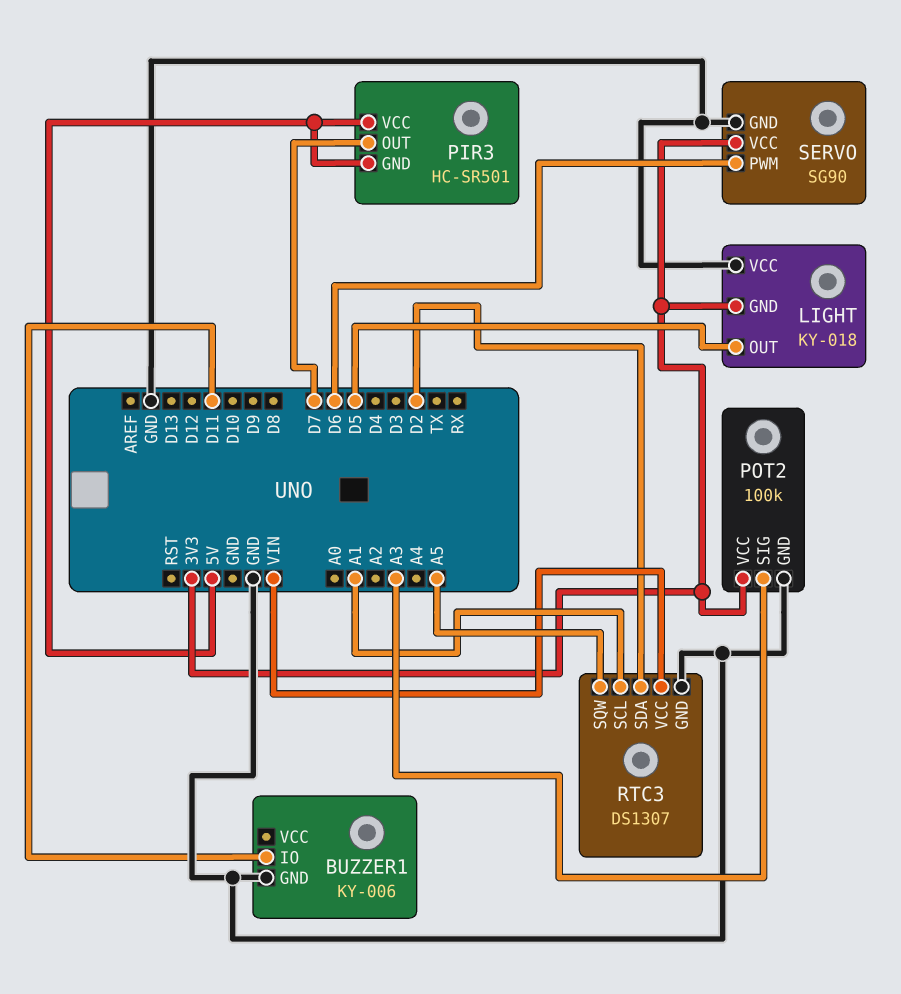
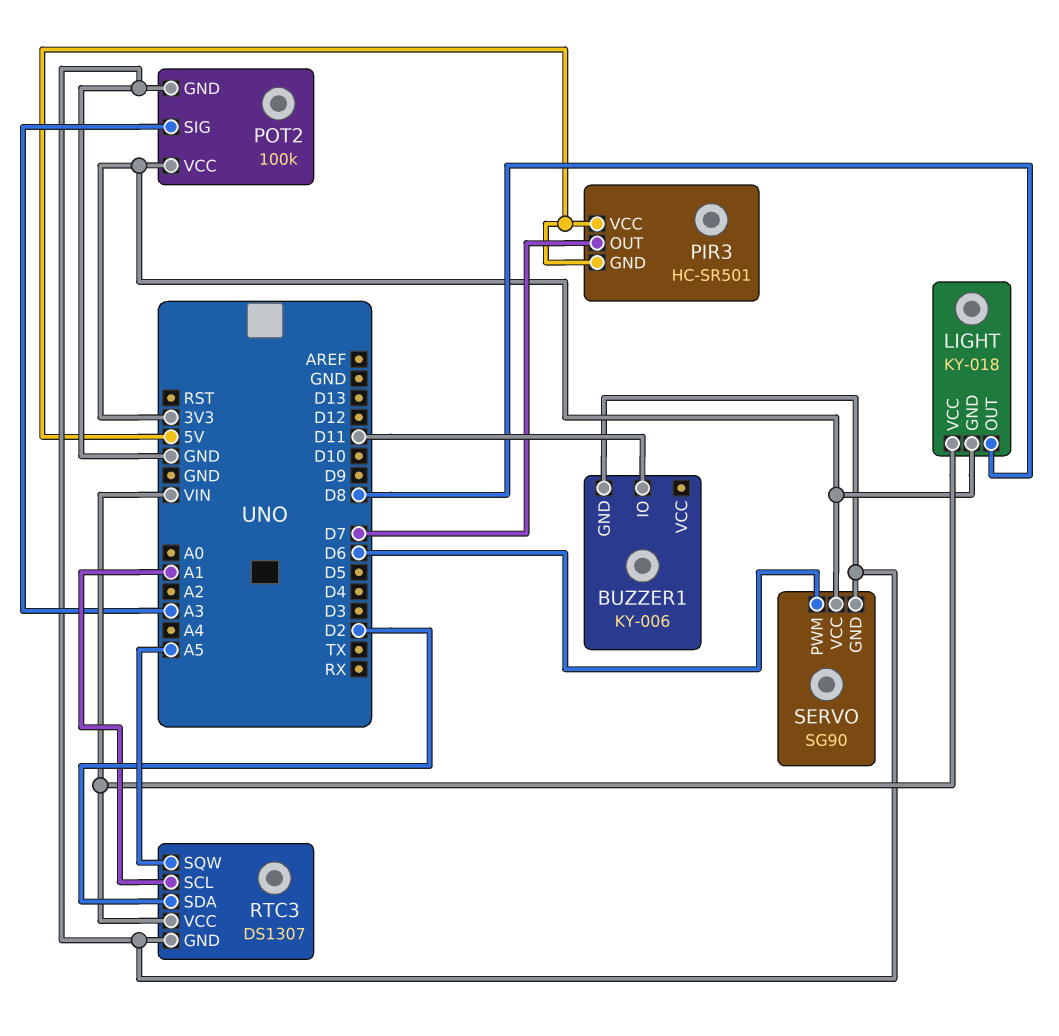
LIGHT pin OUT: D5 -> D8
LIGHT pin VCC: GND -> VIN

